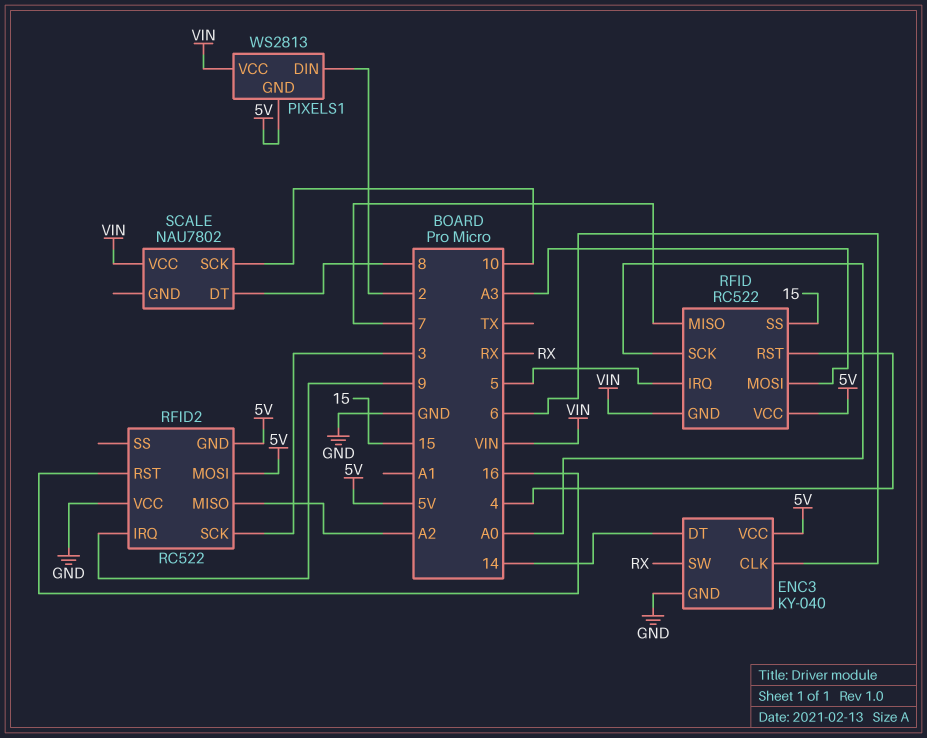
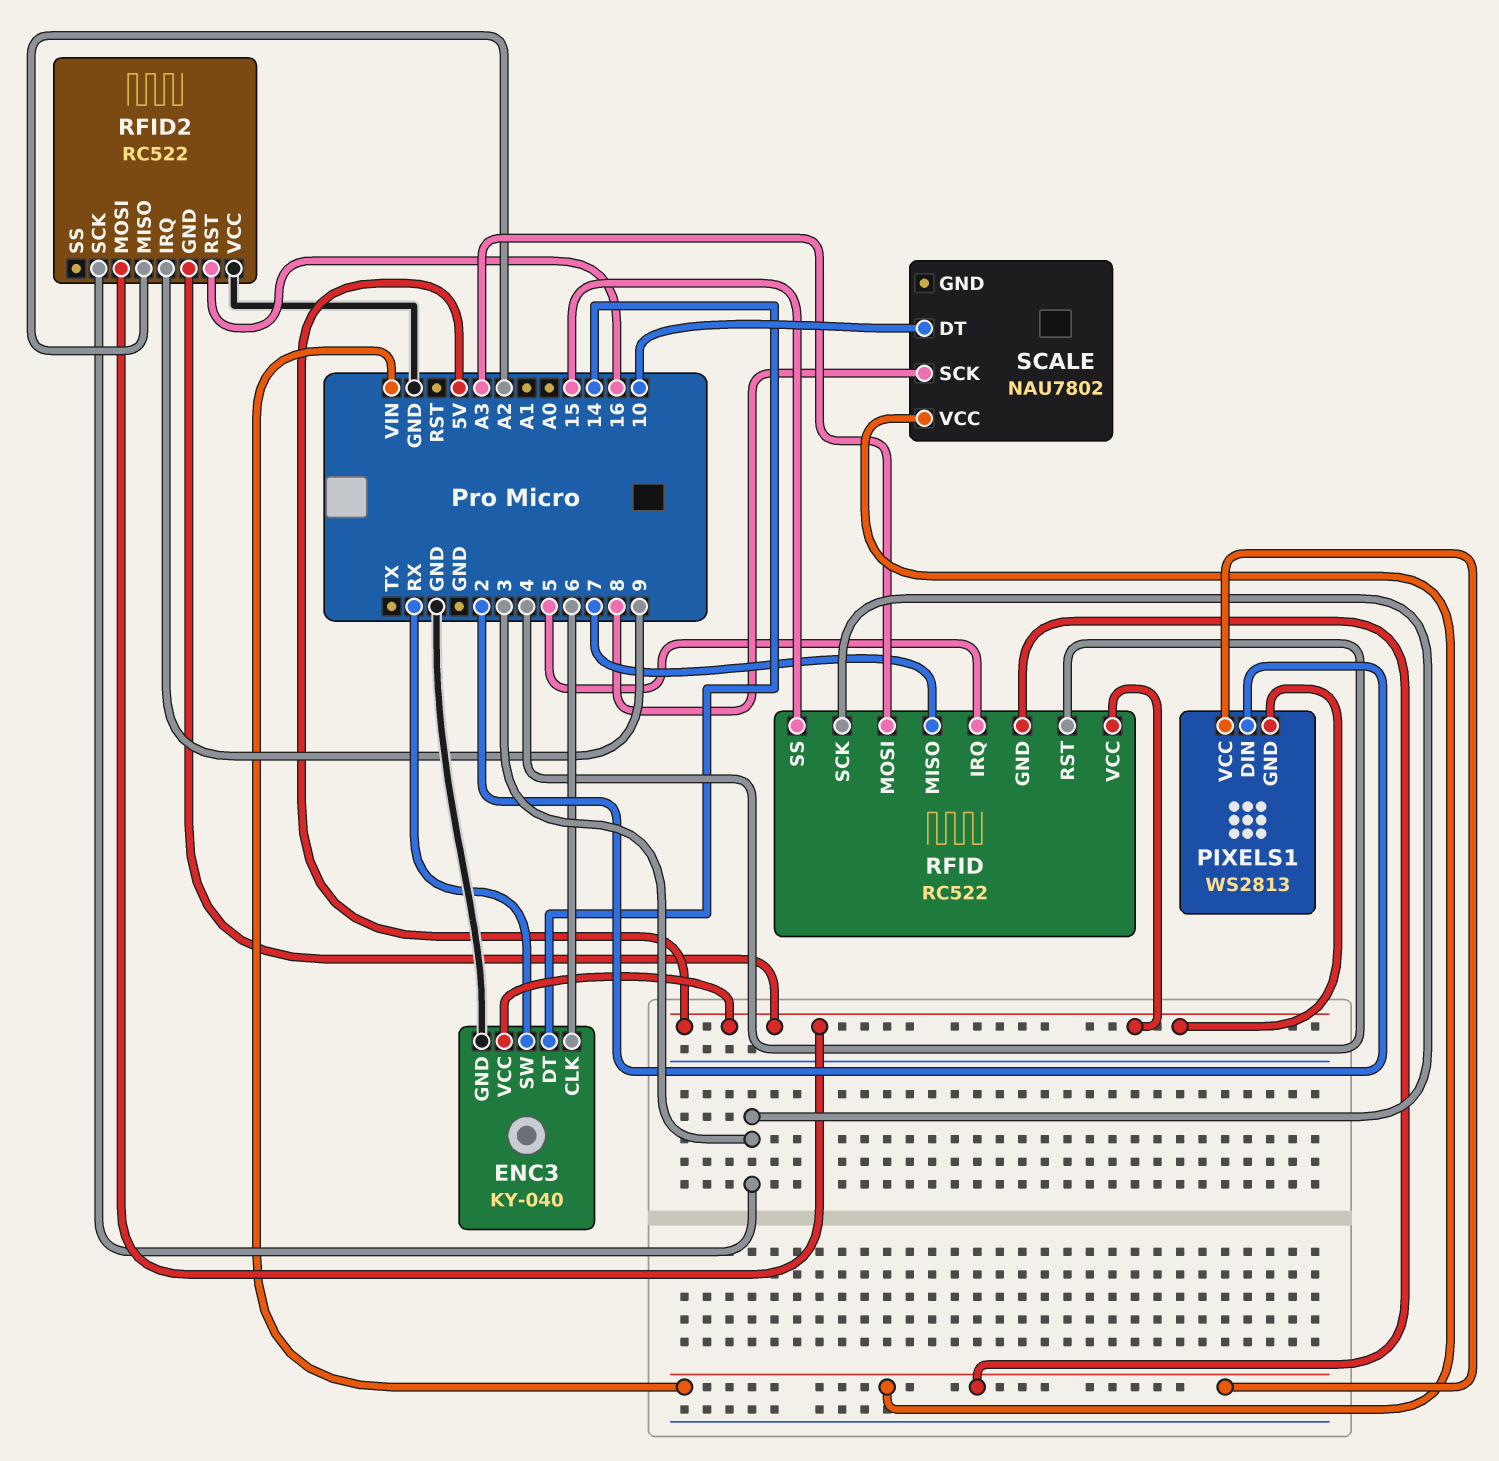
RFID pin SCK: A0 -> 3
SCALE pin DT: 8 -> 10
SCALE pin SCK: 10 -> 8

